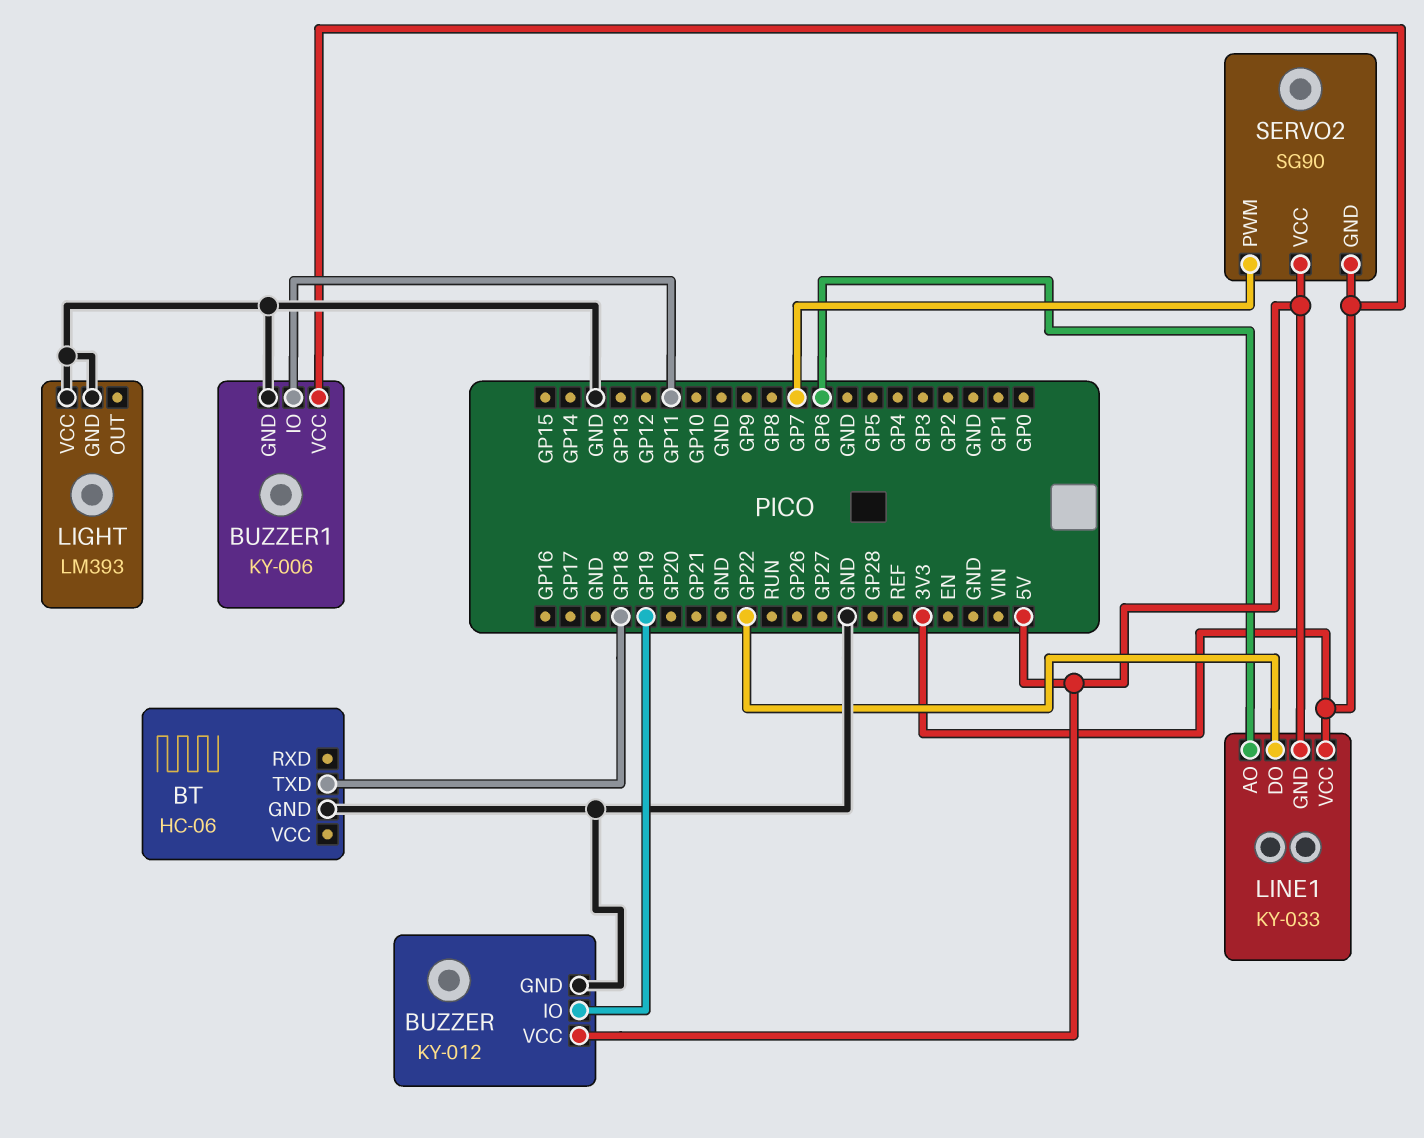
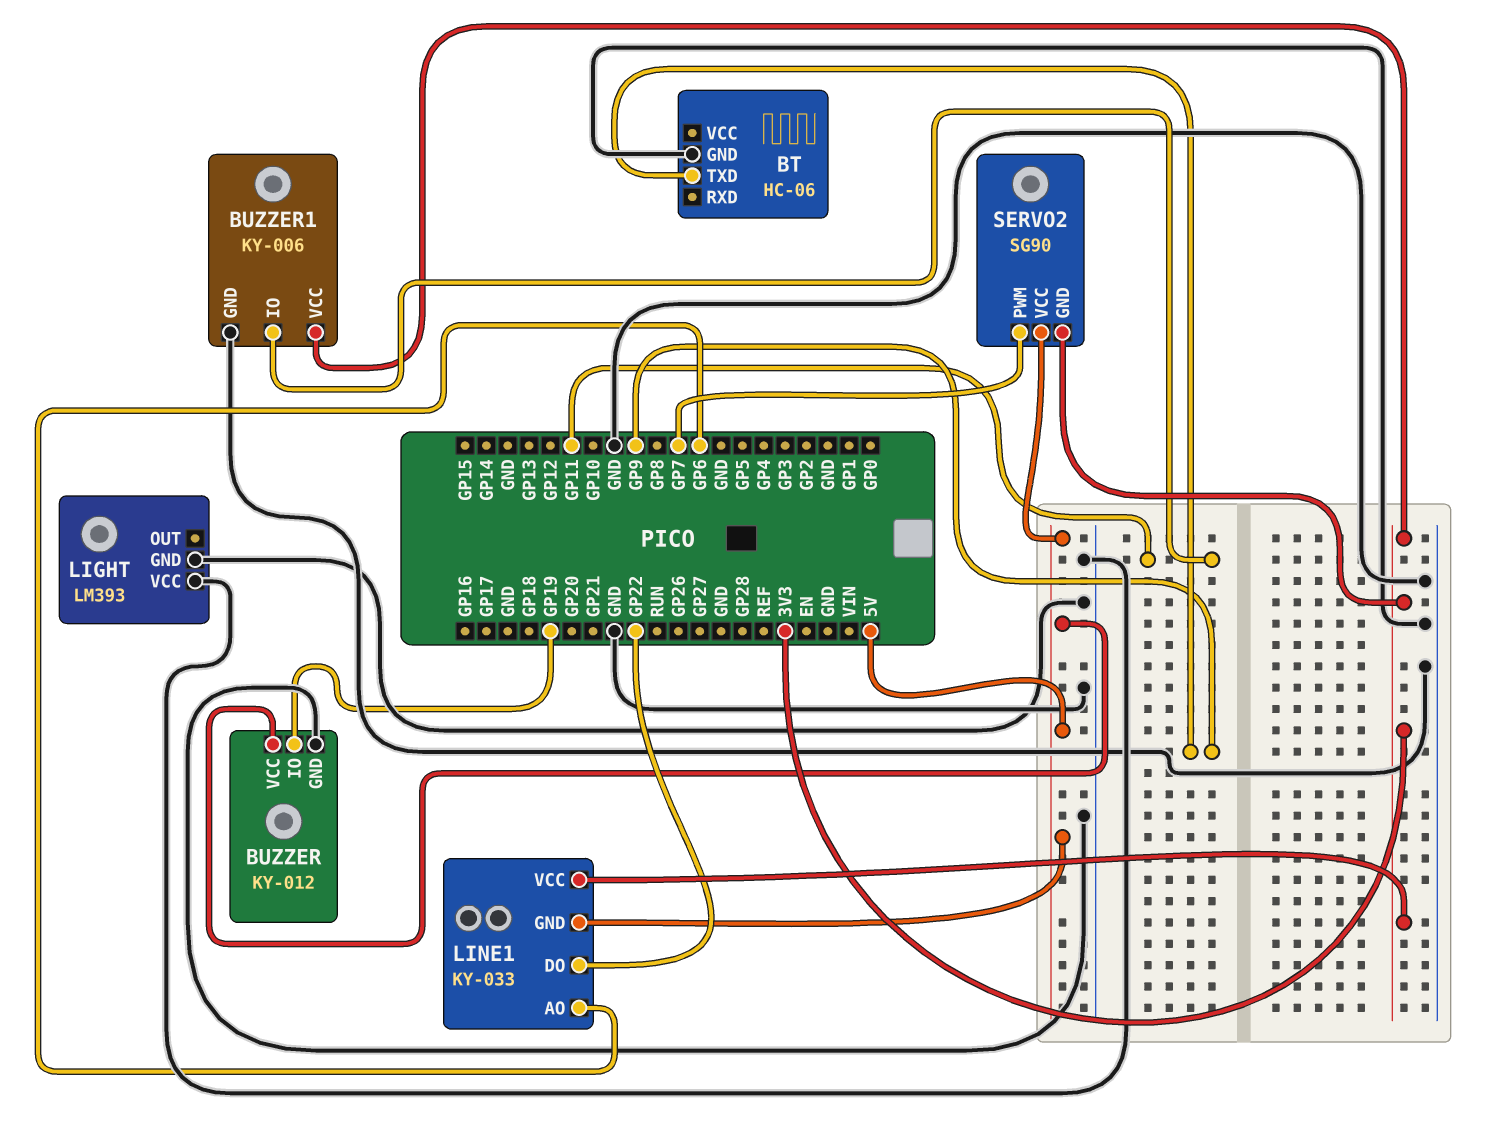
BT pin TXD: GP18 -> GP9

